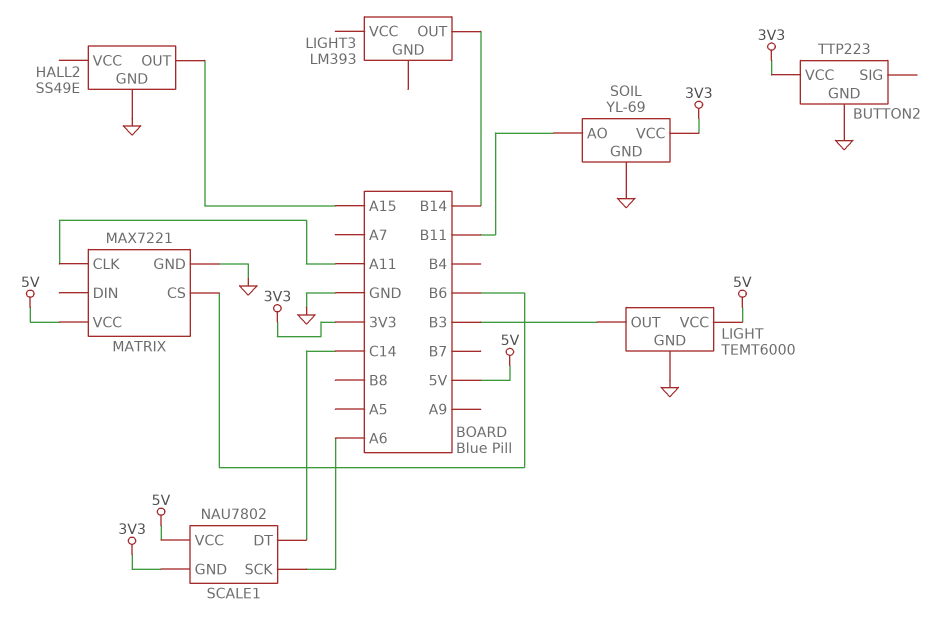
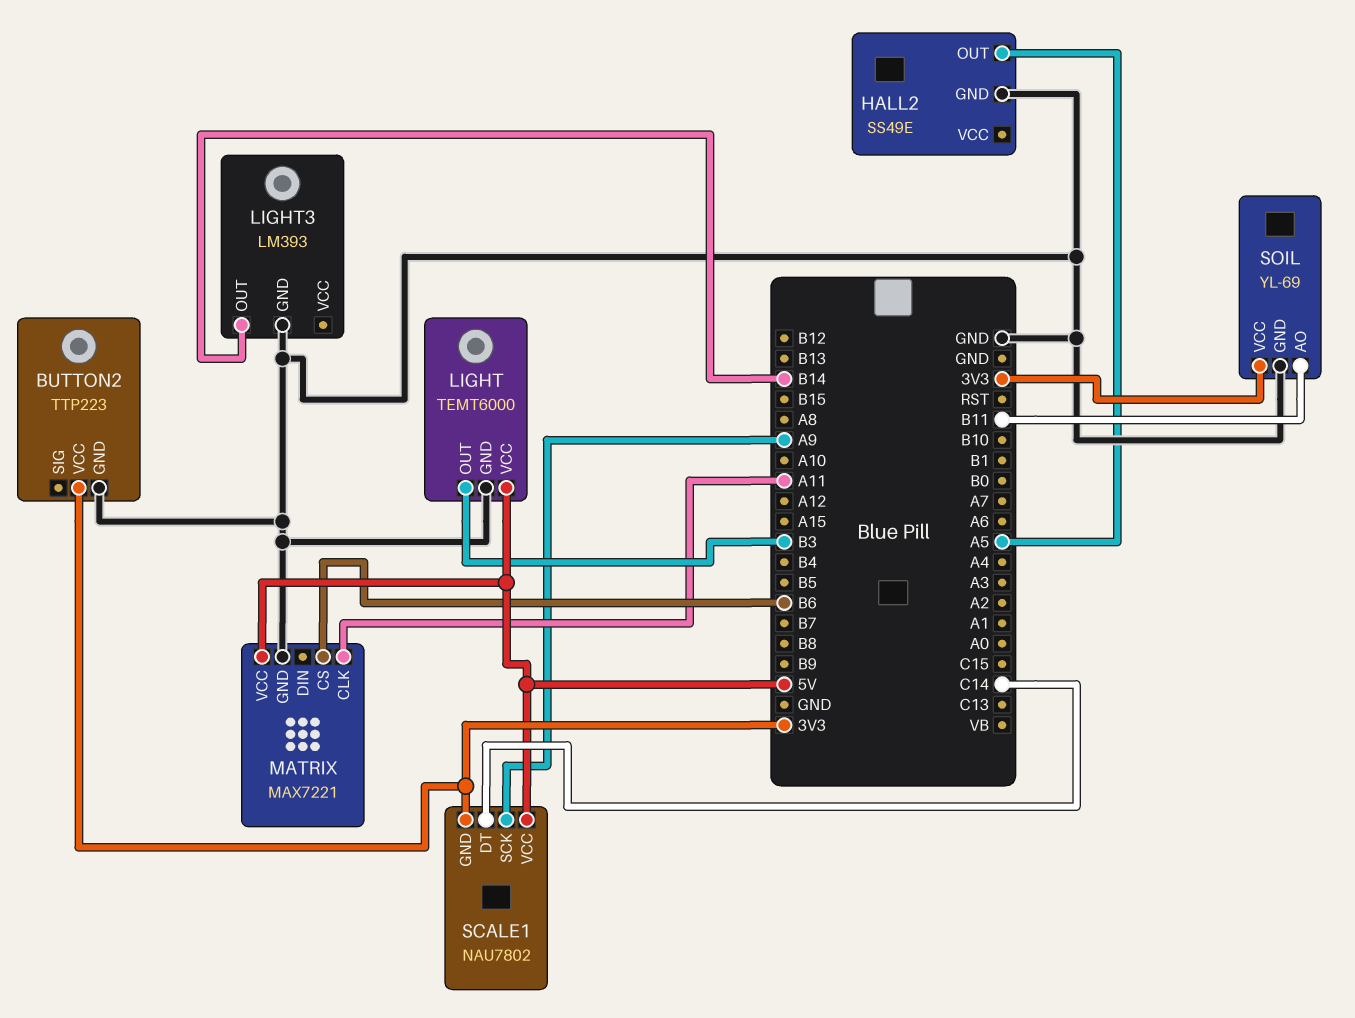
HALL2 pin OUT: A15 -> A5
LIGHT3 pin GND: none -> GND
SCALE1 pin SCK: A6 -> A9

